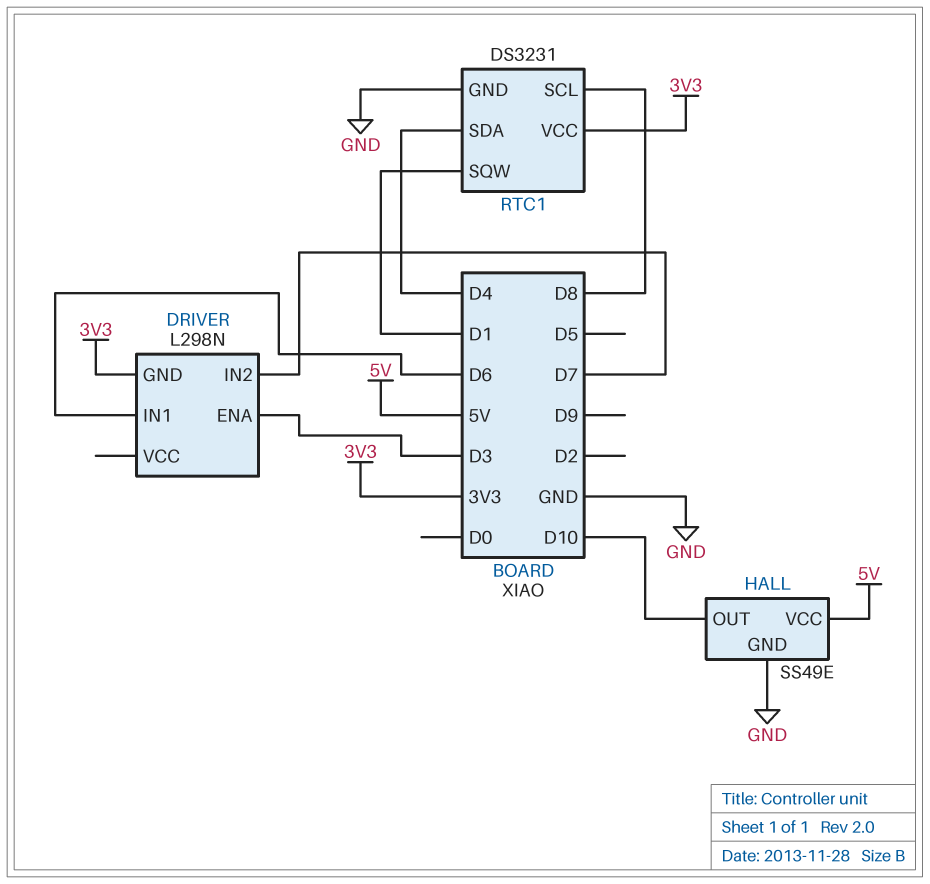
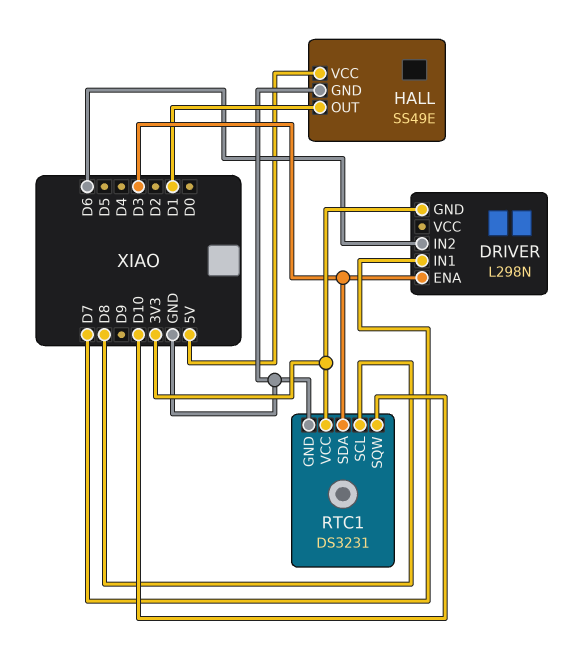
DRIVER pin IN1: D6 -> D7
DRIVER pin IN2: D7 -> D6
HALL pin OUT: D10 -> D1
RTC1 pin SDA: D4 -> D3
RTC1 pin SQW: D1 -> D10

